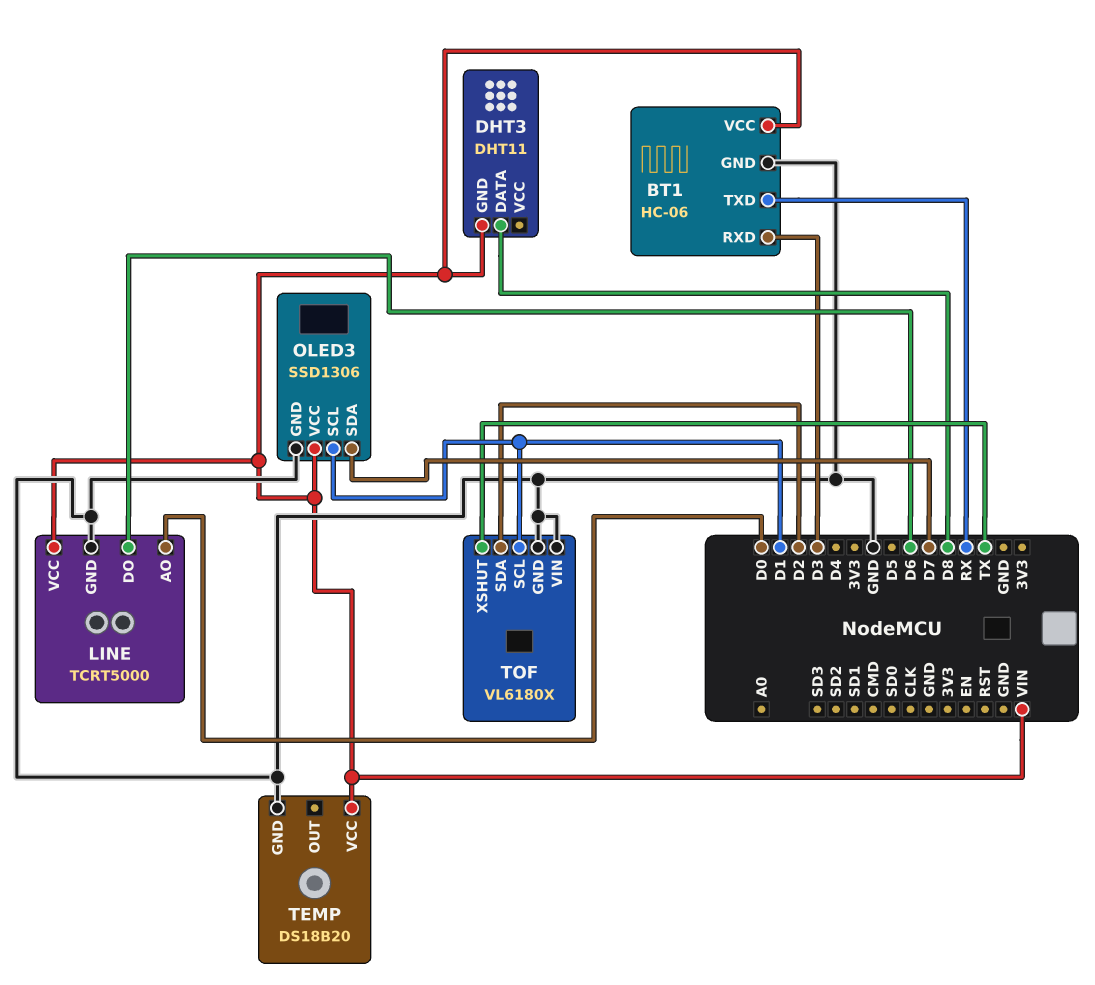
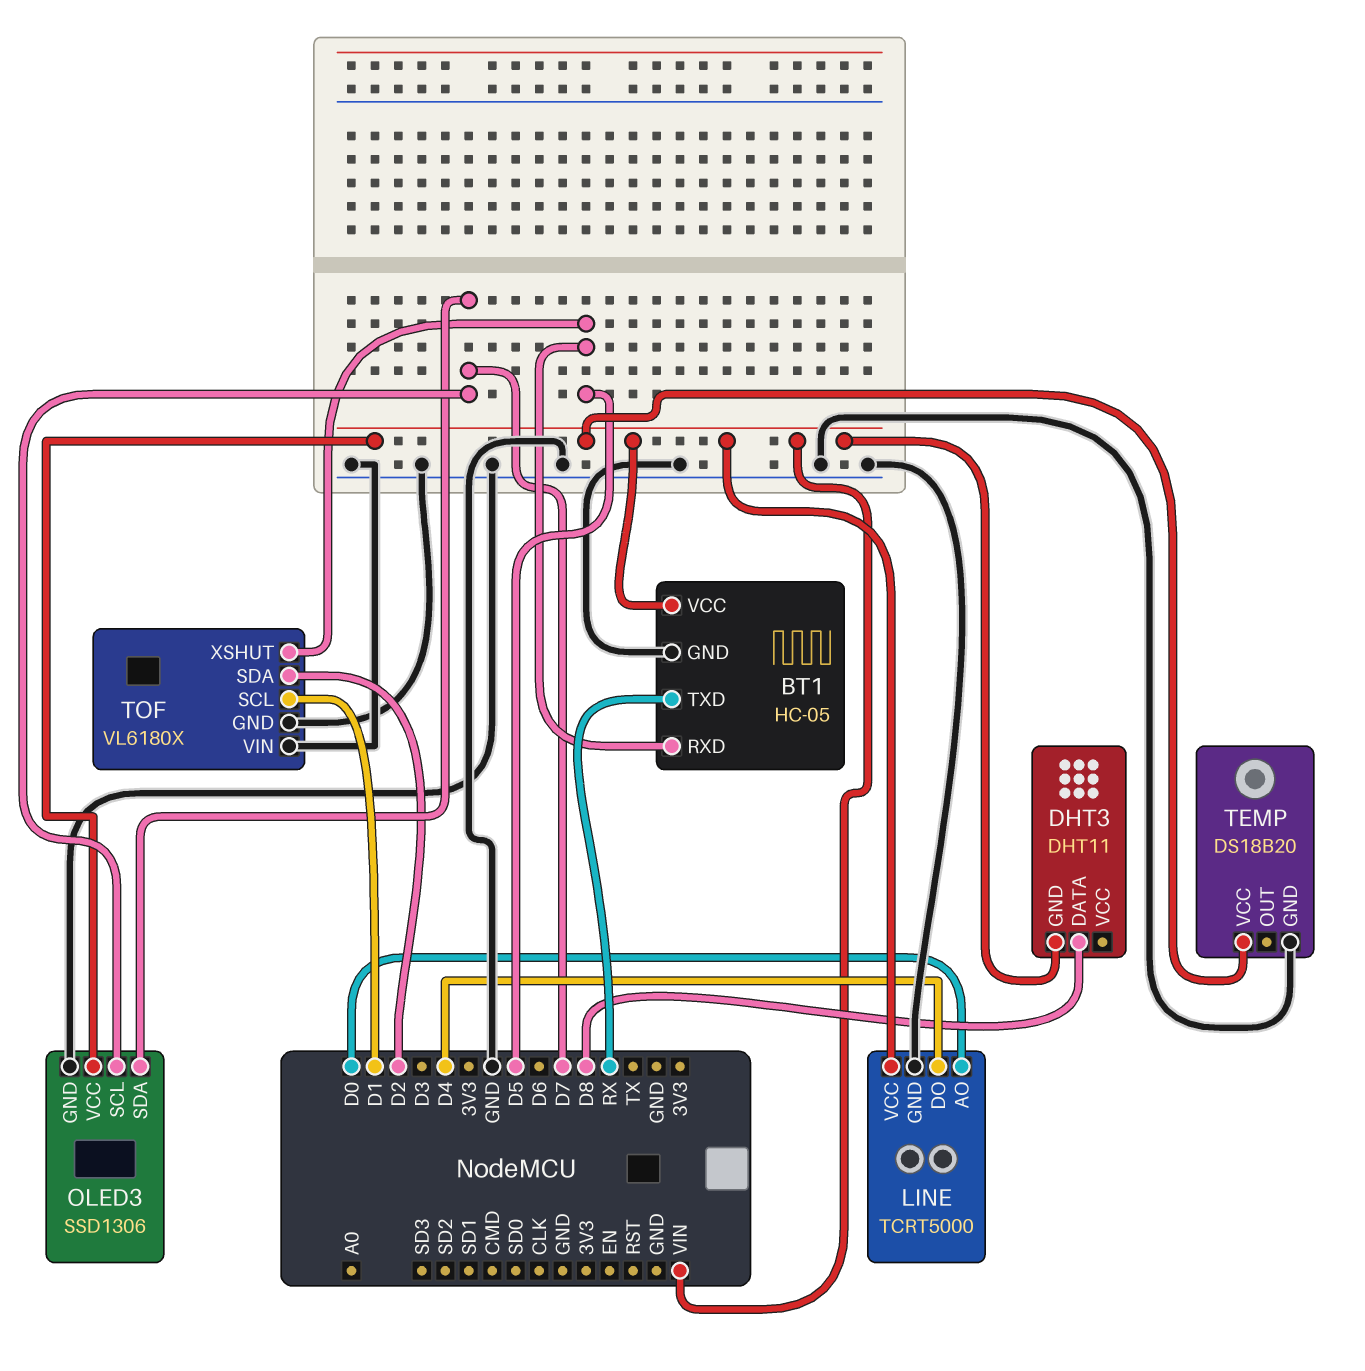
BT1: HC-06 -> HC-05
BT1 pin RXD: D3 -> D5
LINE pin DO: D6 -> D4
OLED3 pin SCL: D1 -> D7
TOF pin XSHUT: TX -> D5

